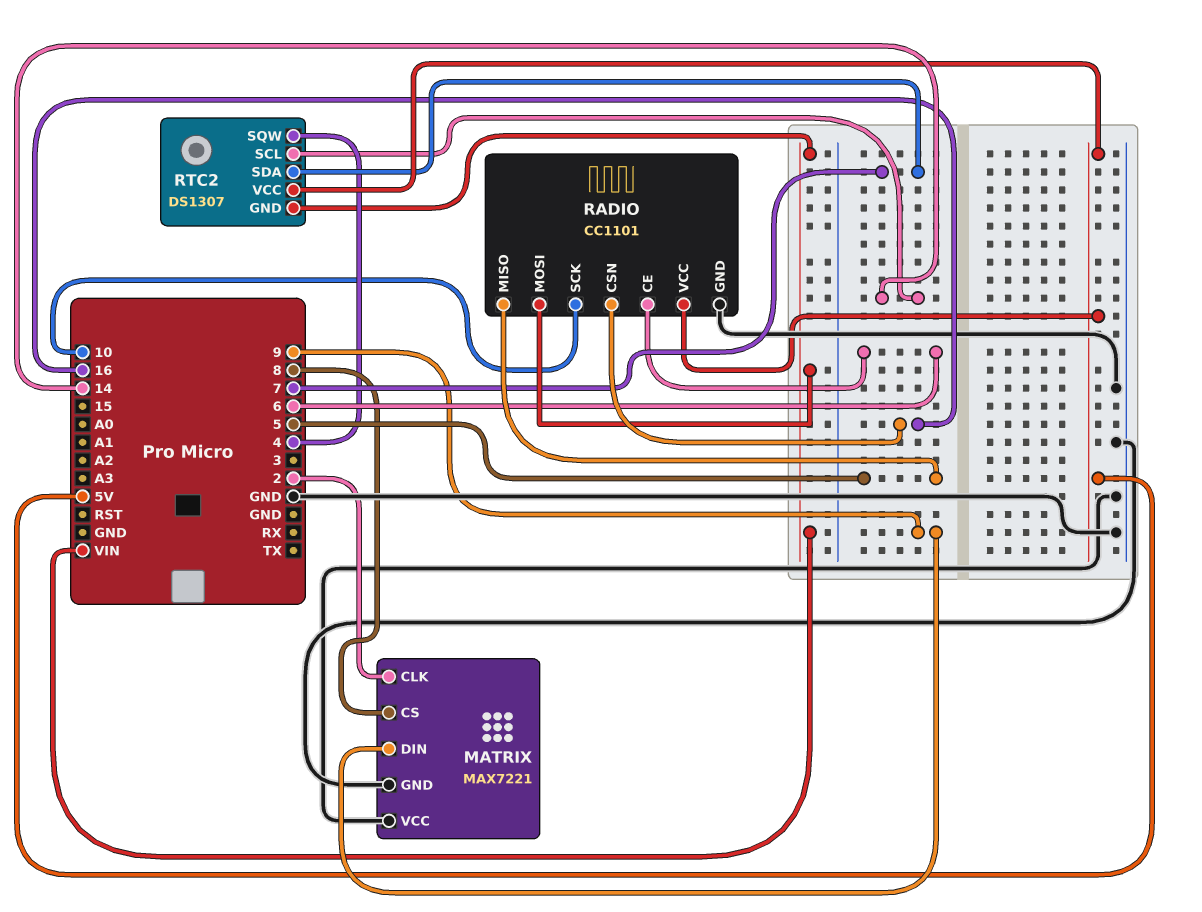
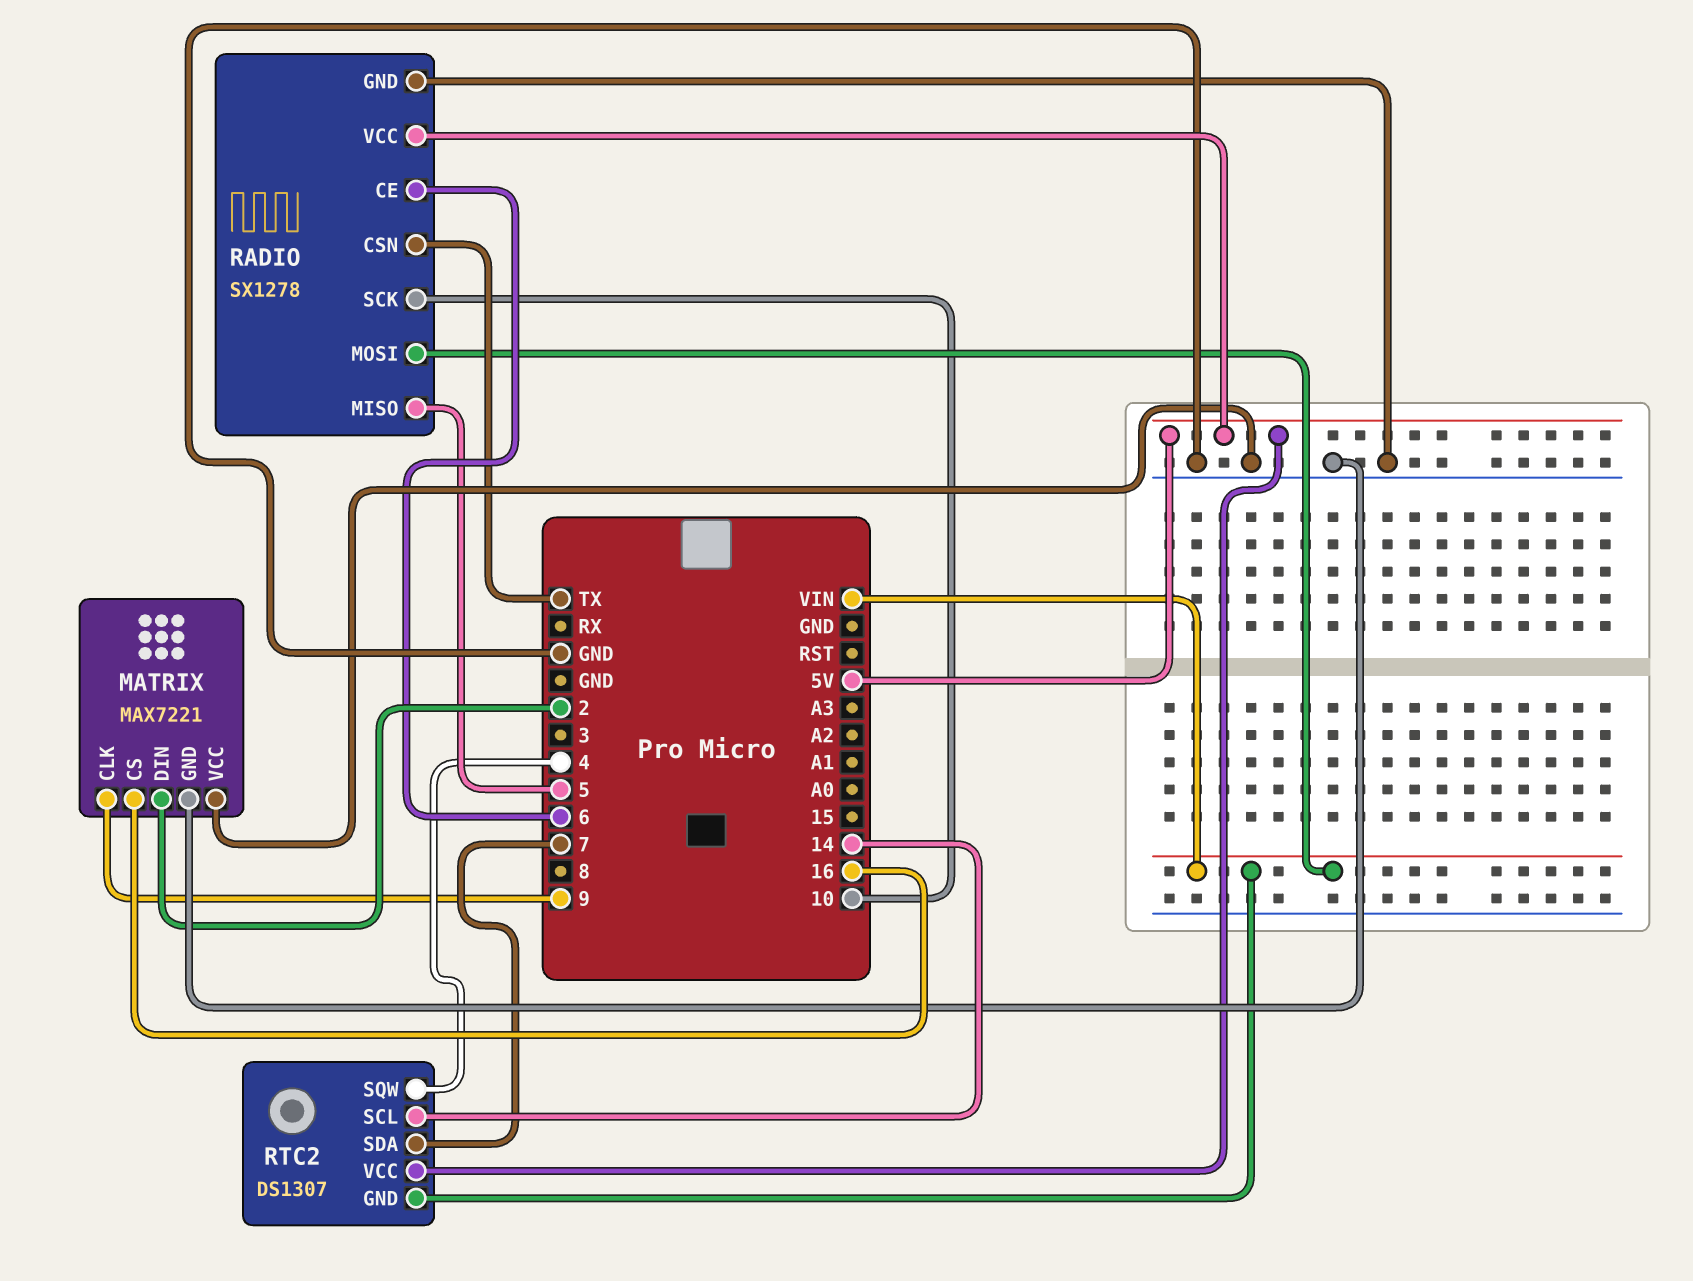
MATRIX pin CLK: 2 -> 9
MATRIX pin CS: 8 -> 16
MATRIX pin DIN: 9 -> 2
RADIO: CC1101 -> SX1278
RADIO pin CSN: 16 -> TX

